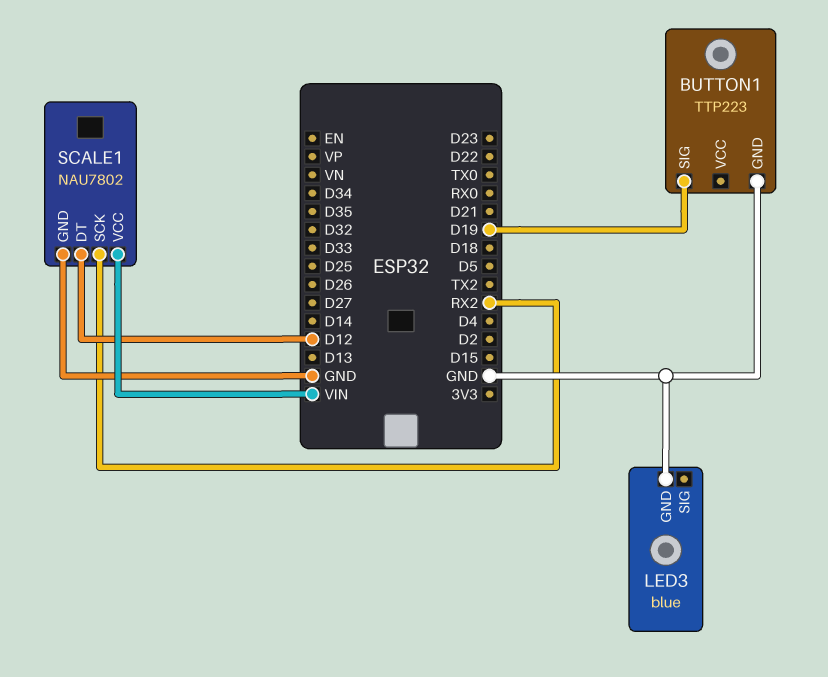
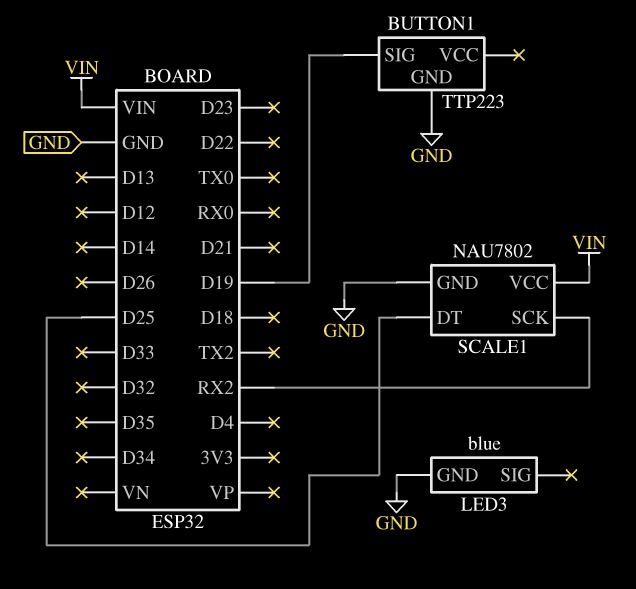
SCALE1 pin DT: D12 -> D25

